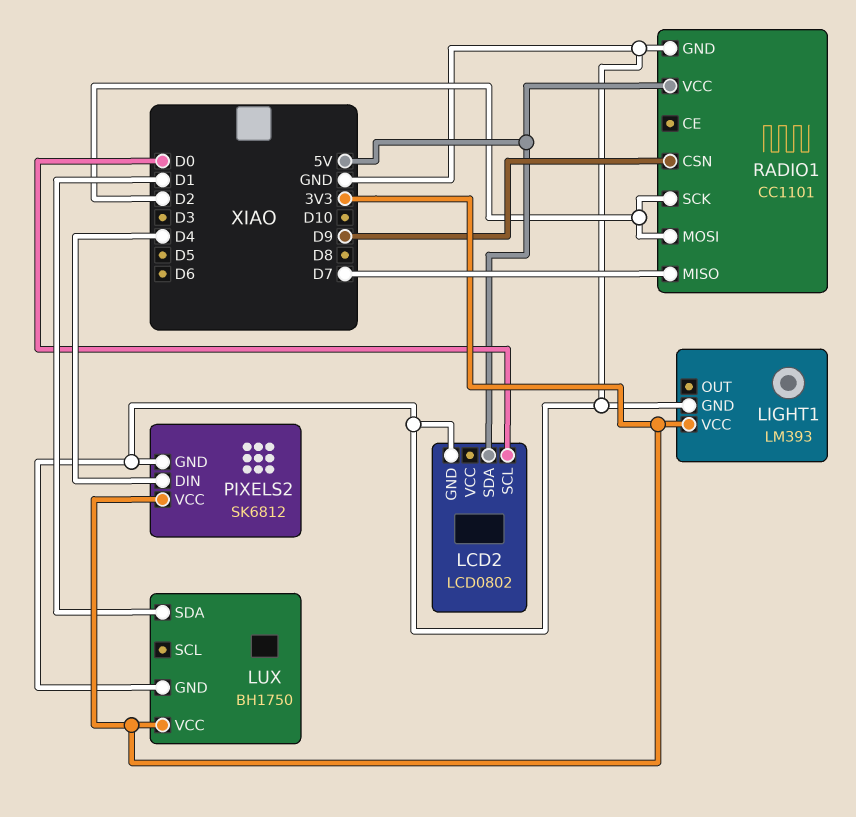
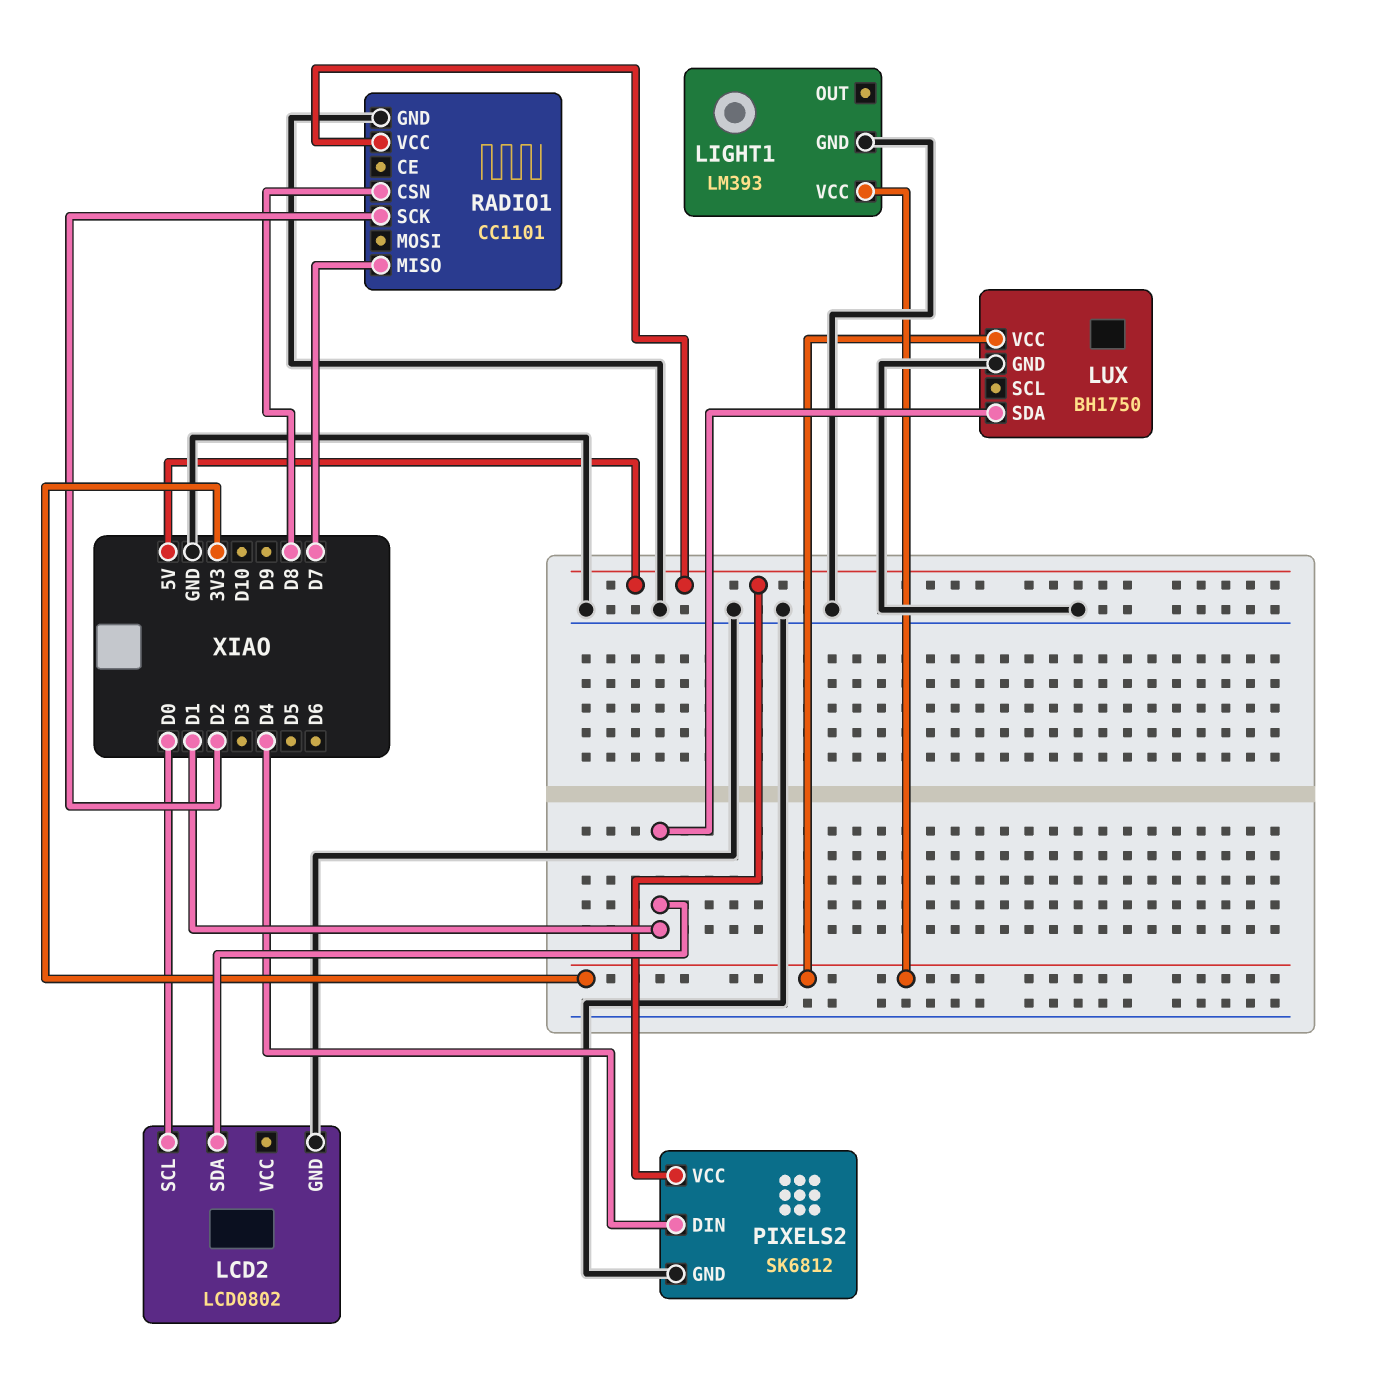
LCD2 pin SDA: 5V -> D1
PIXELS2 pin VCC: 3V3 -> 5V
RADIO1 pin CSN: D9 -> D8
RADIO1 pin MOSI: D2 -> none

